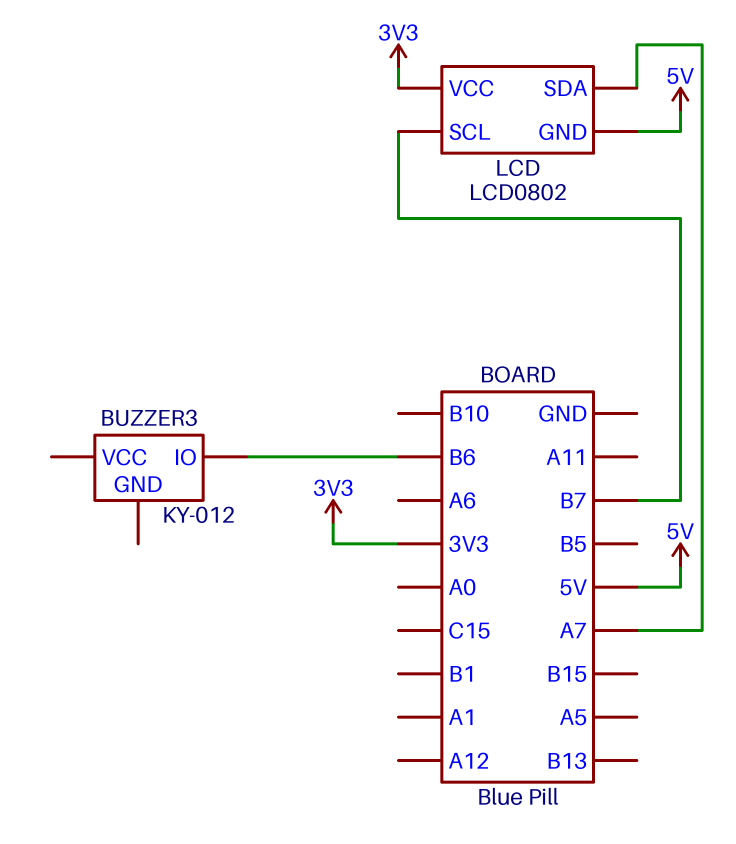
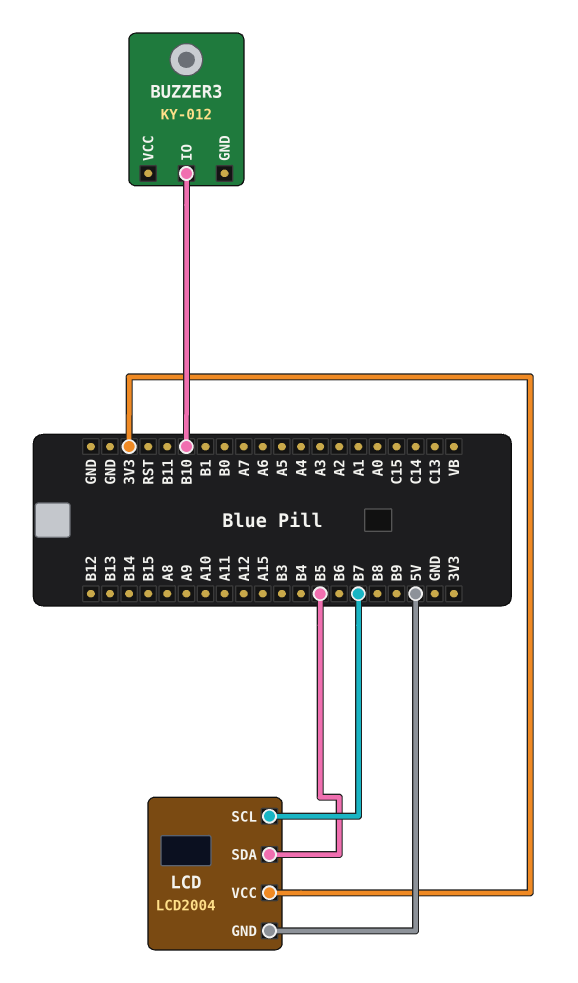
BUZZER3 pin IO: B6 -> B10
LCD: LCD0802 -> LCD2004
LCD pin SDA: A7 -> B5

